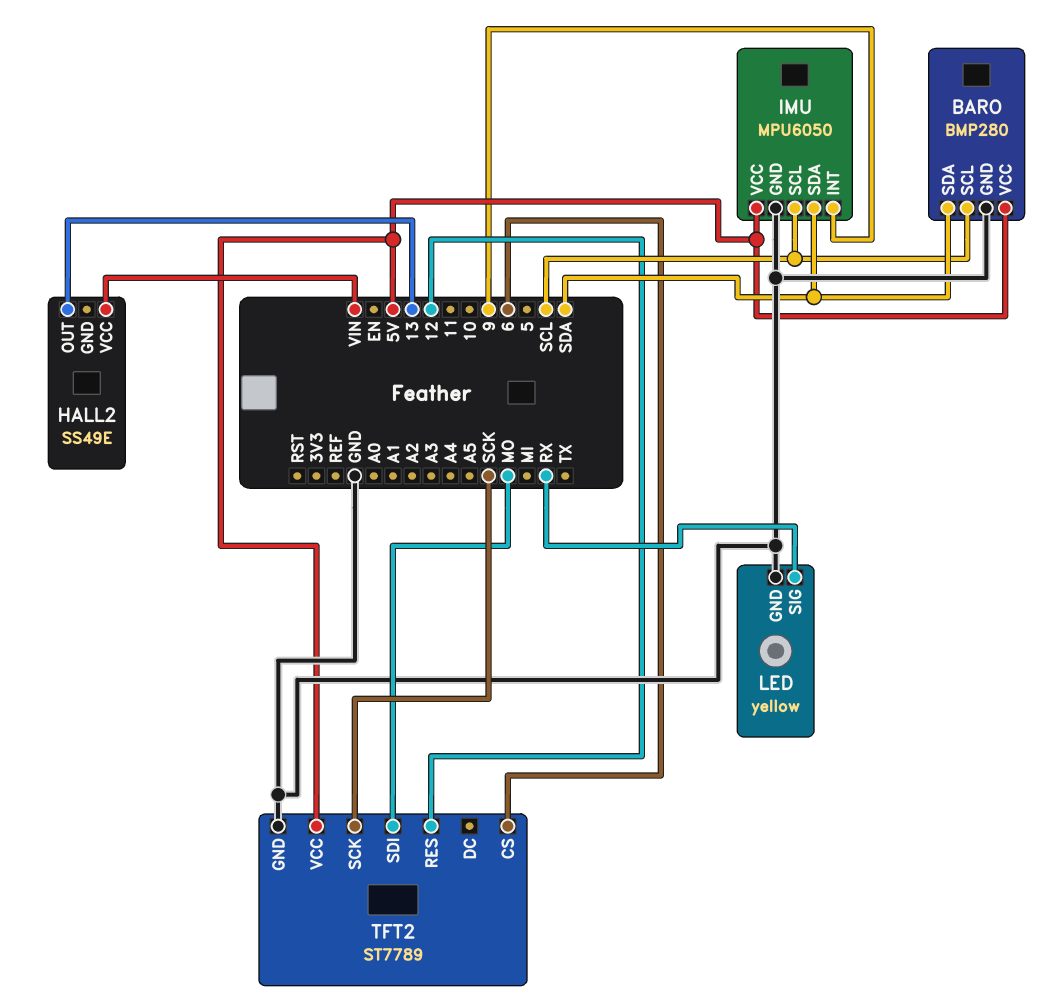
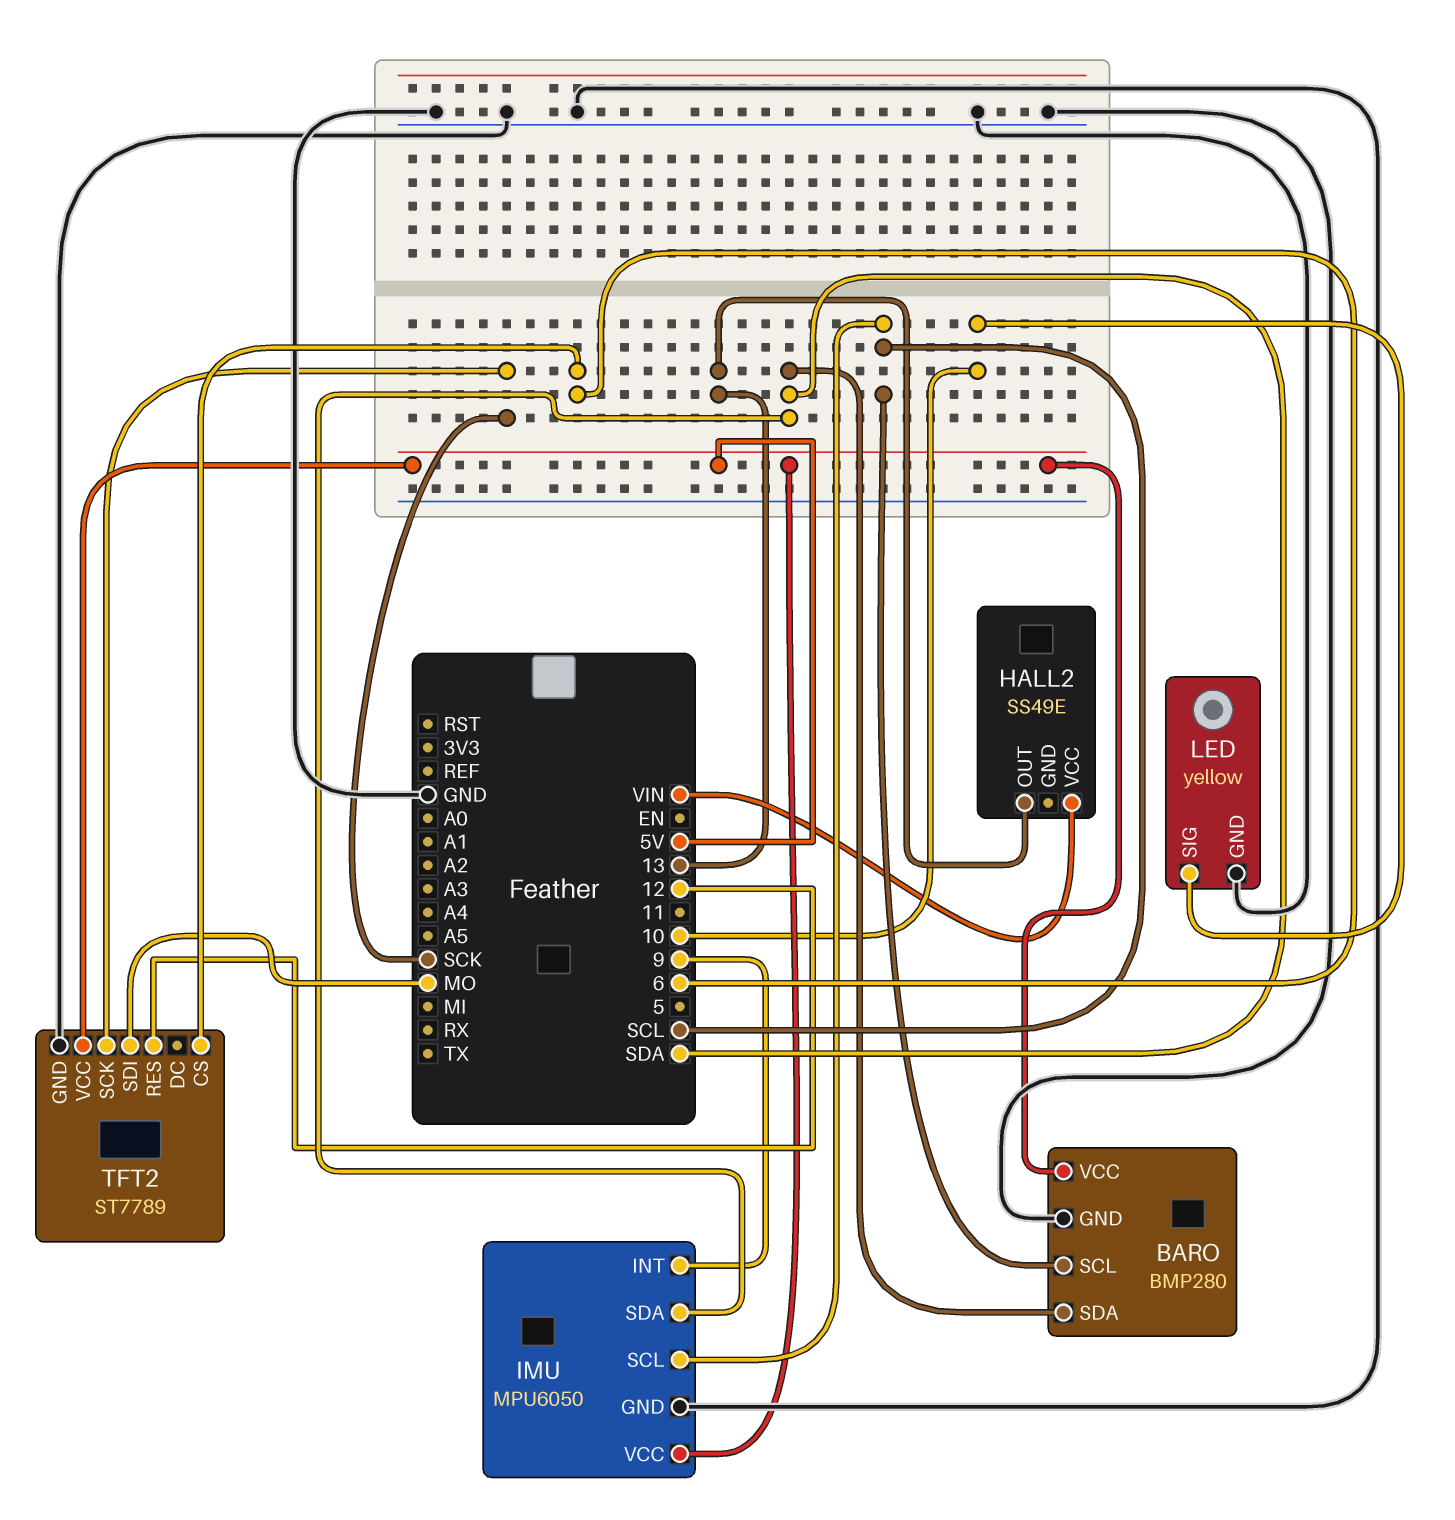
LED pin SIG: RX -> 10

